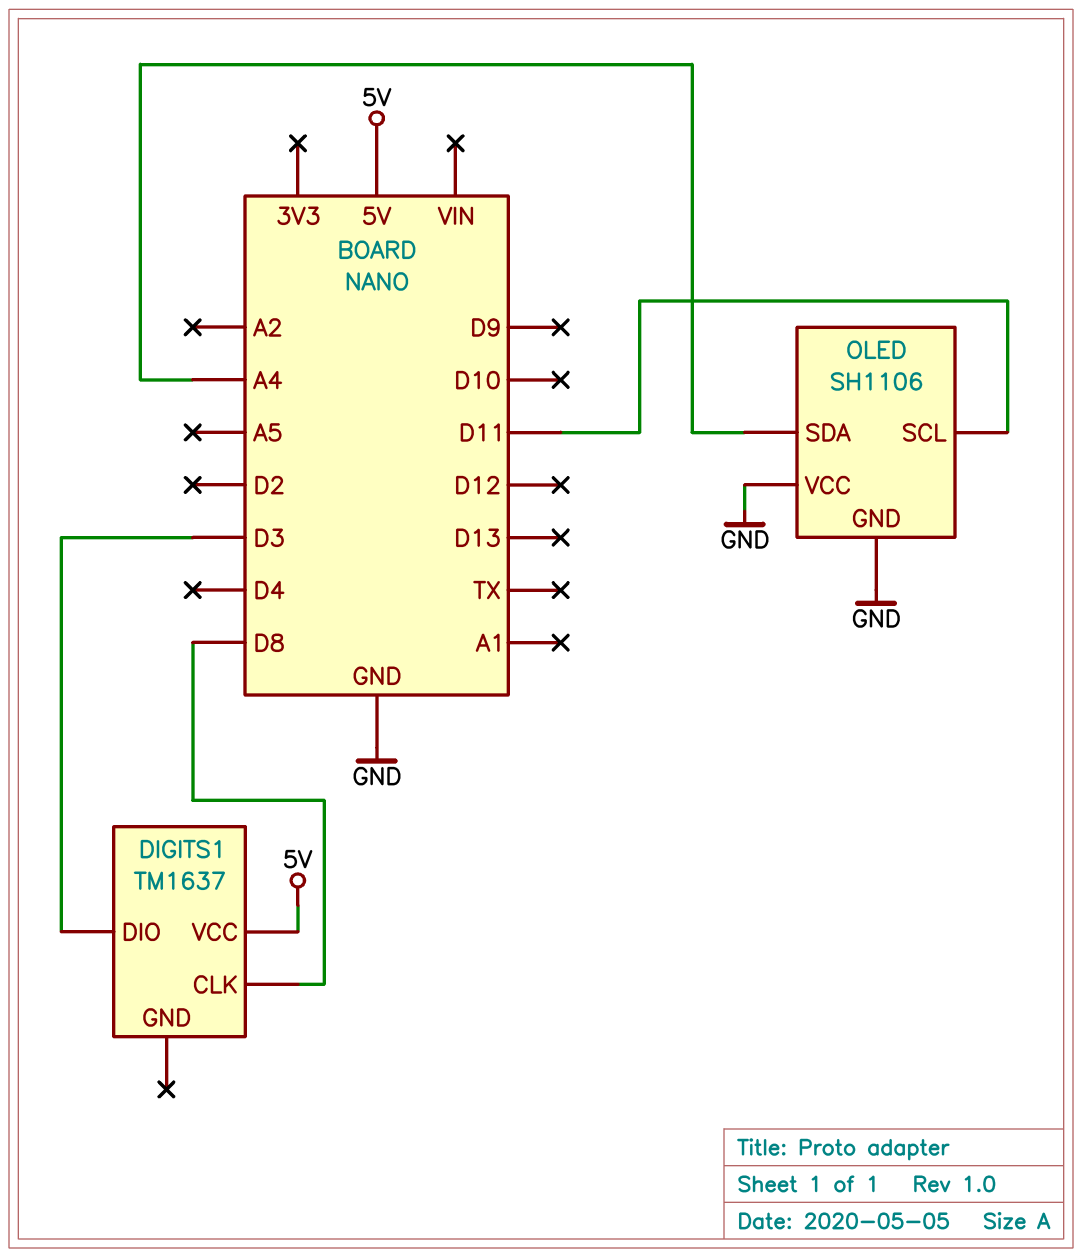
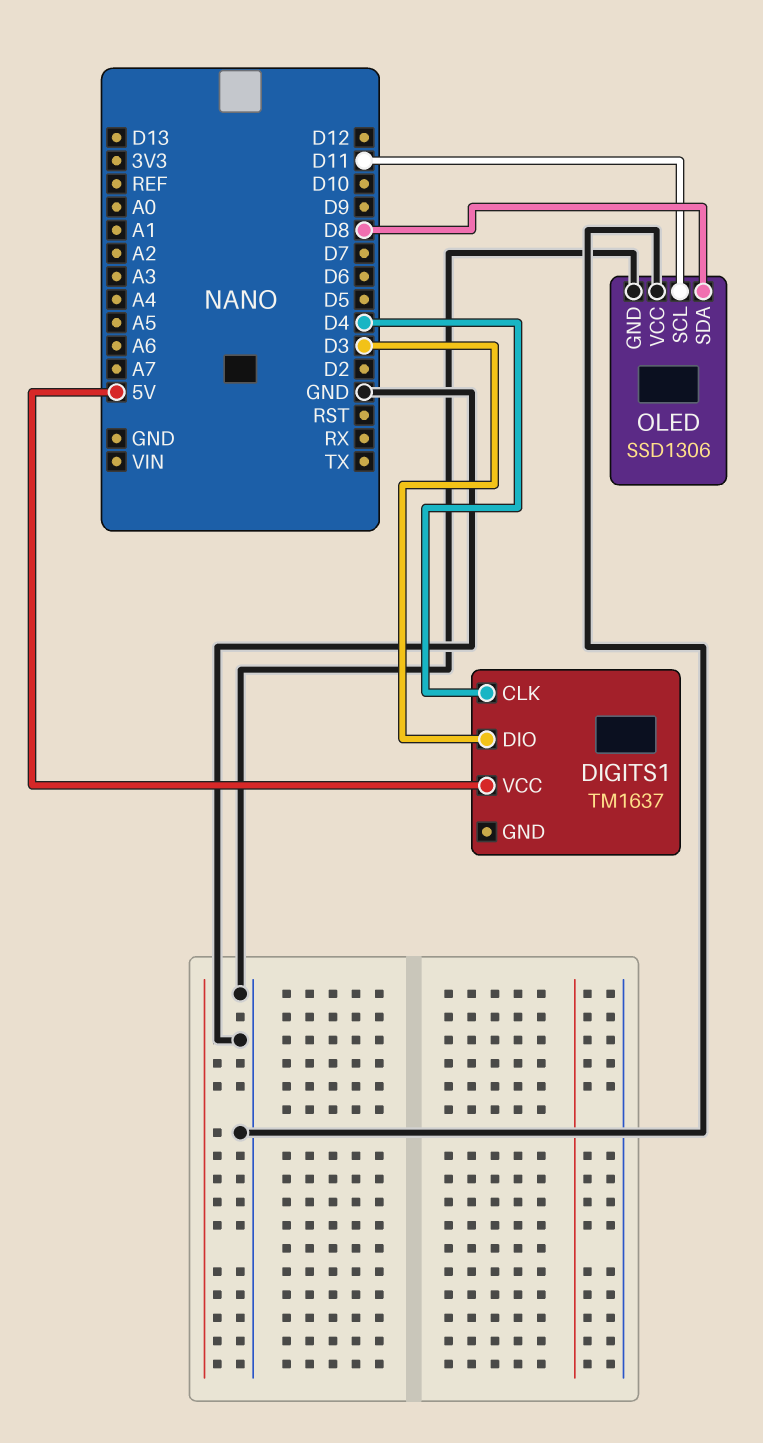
DIGITS1 pin CLK: D8 -> D4
OLED: SH1106 -> SSD1306
OLED pin SDA: A4 -> D8

